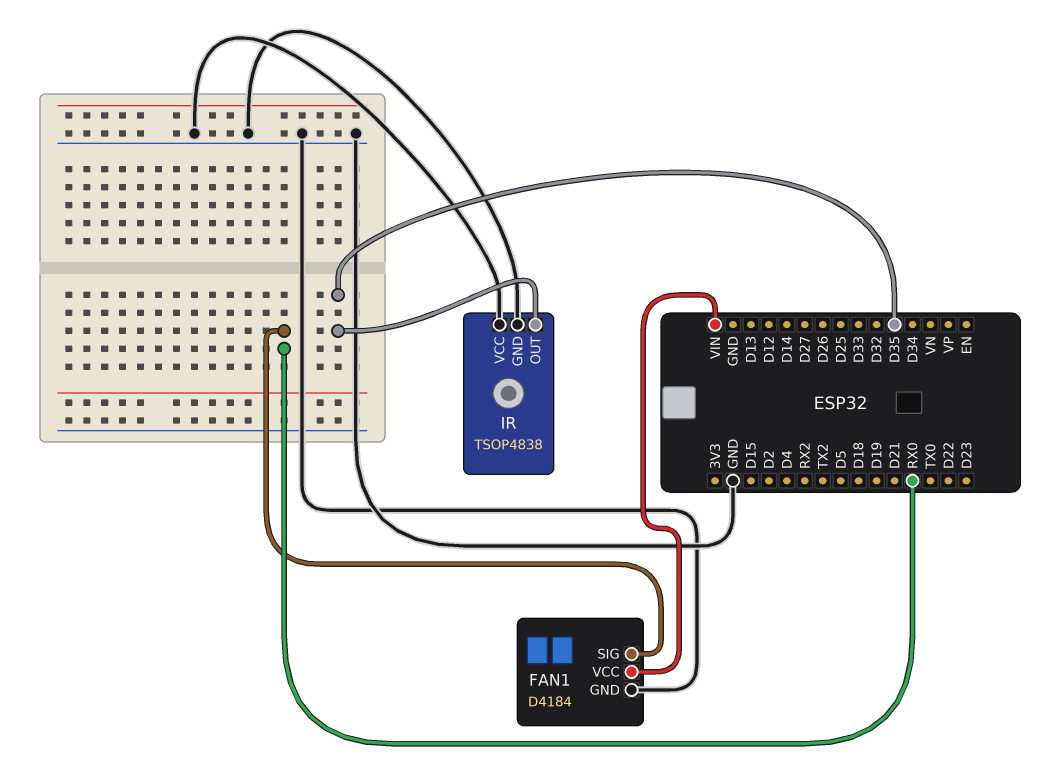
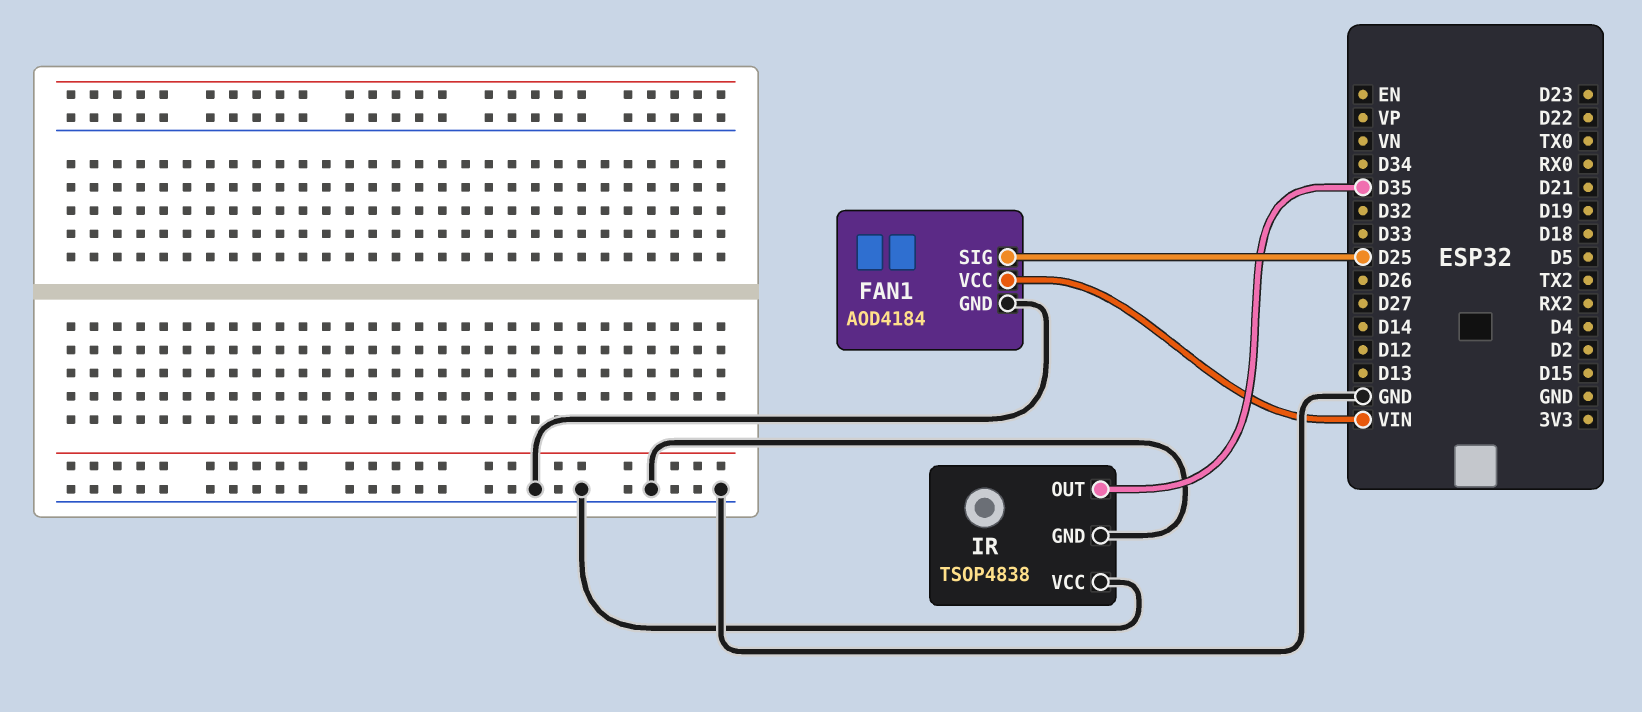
FAN1: D4184 -> AOD4184
FAN1 pin SIG: RX0 -> D25

